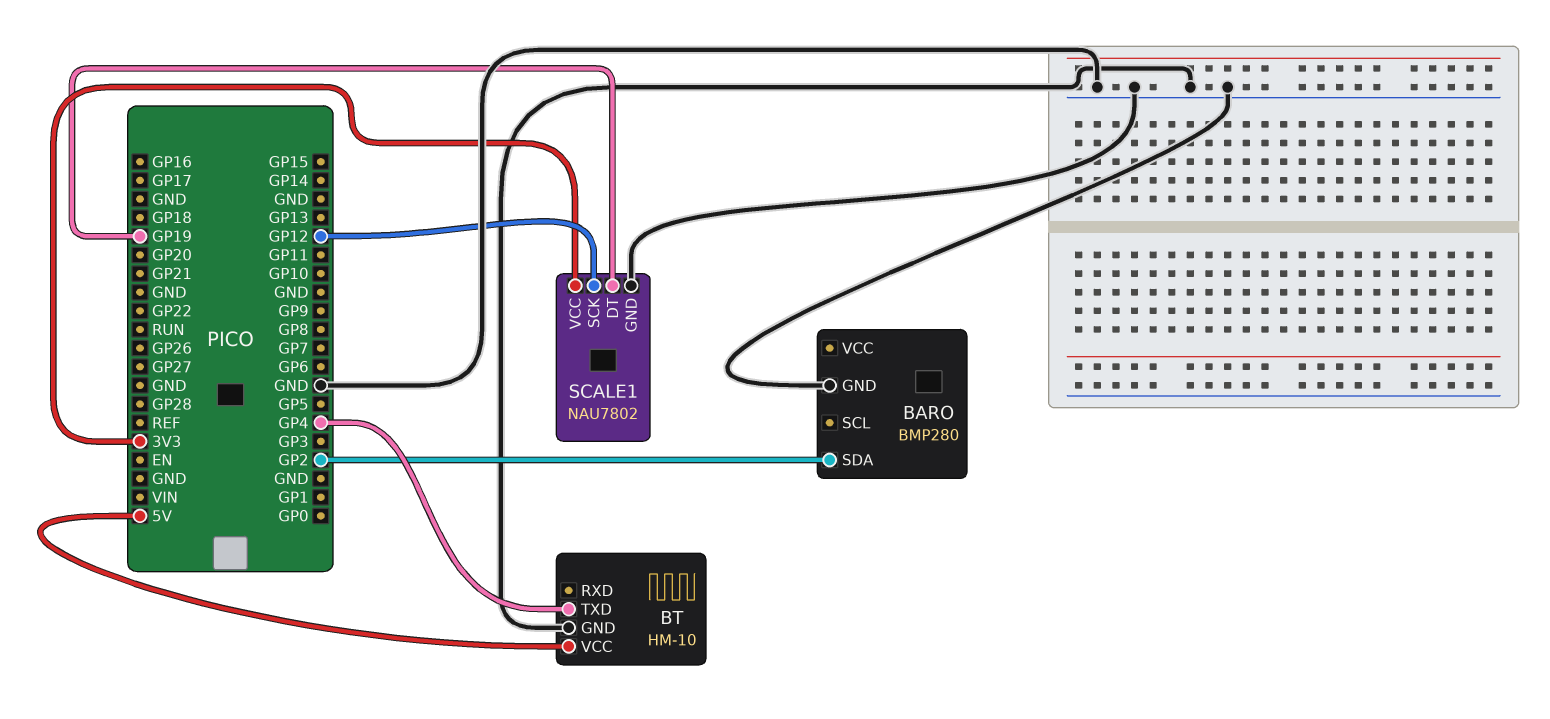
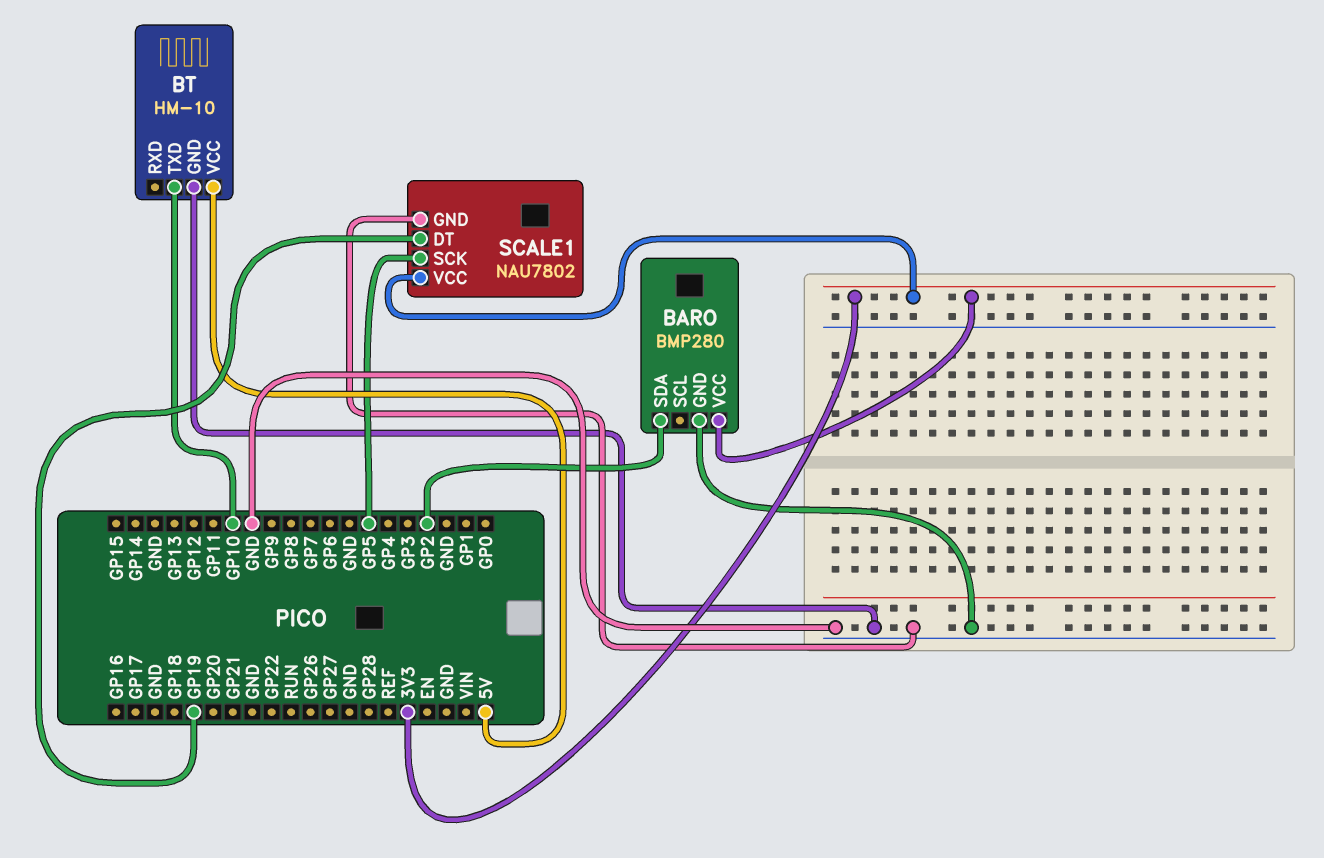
BARO pin VCC: none -> 3V3
BT pin TXD: GP4 -> GP10
SCALE1 pin SCK: GP12 -> GP5

